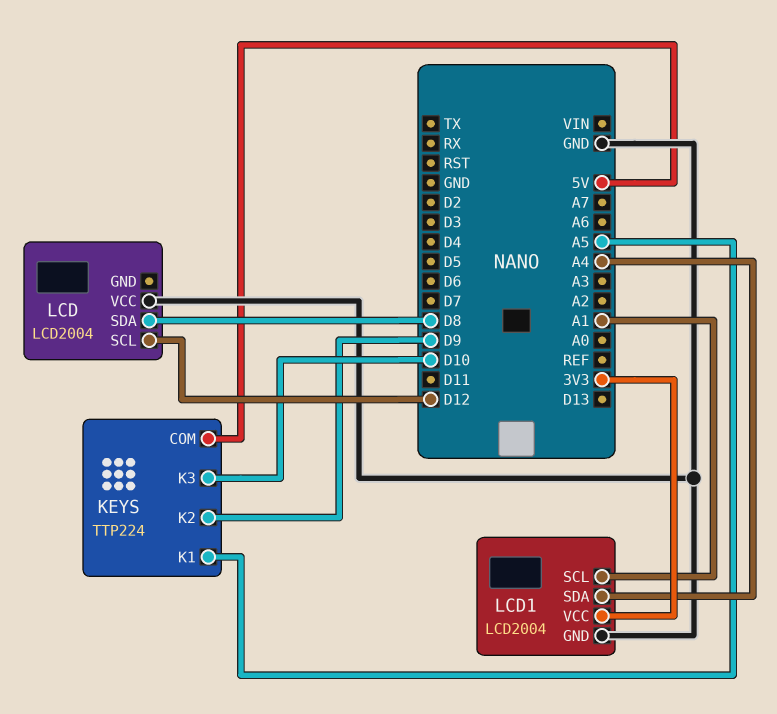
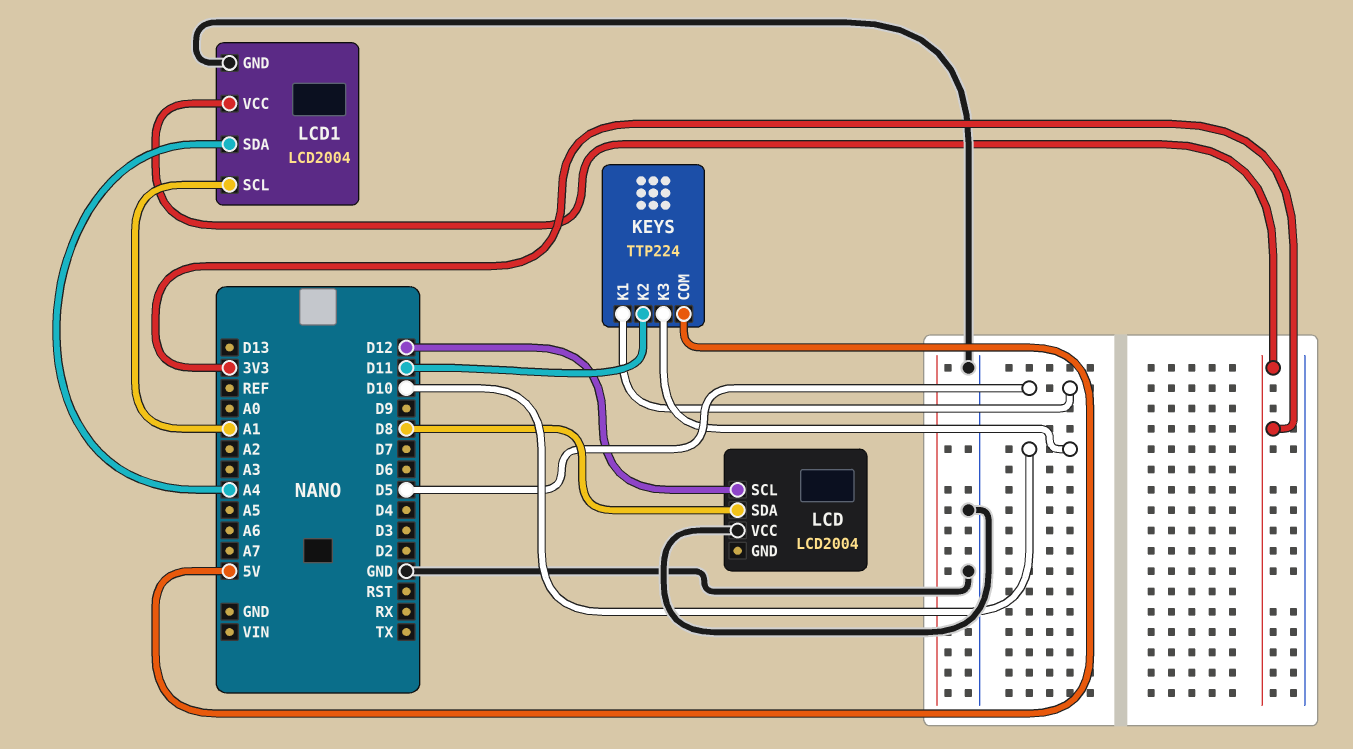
KEYS pin K1: A5 -> D5
KEYS pin K2: D9 -> D11

